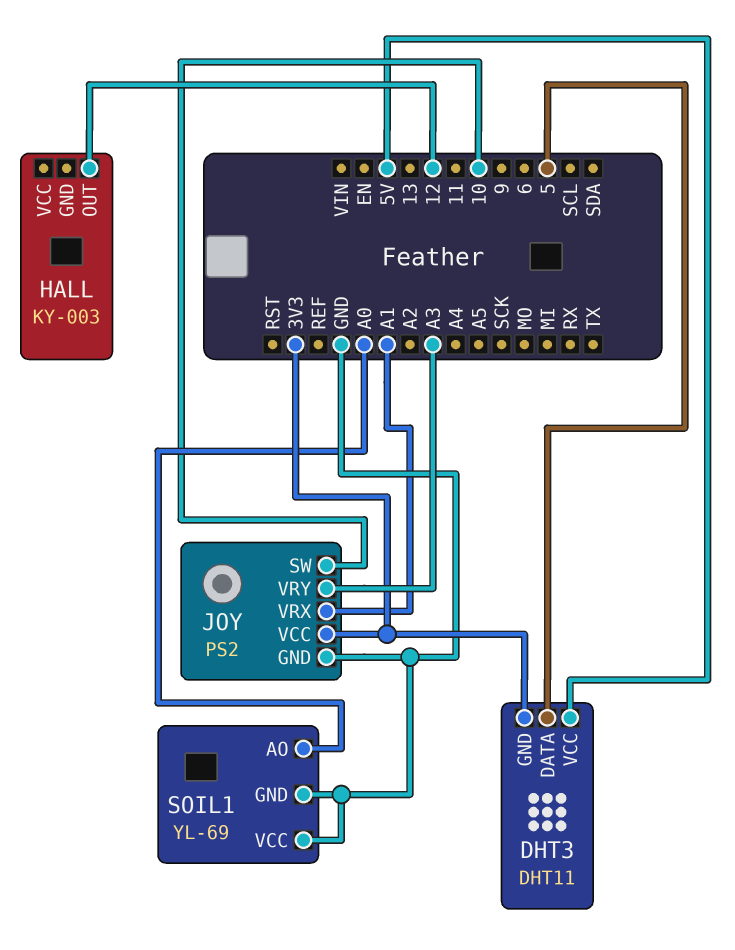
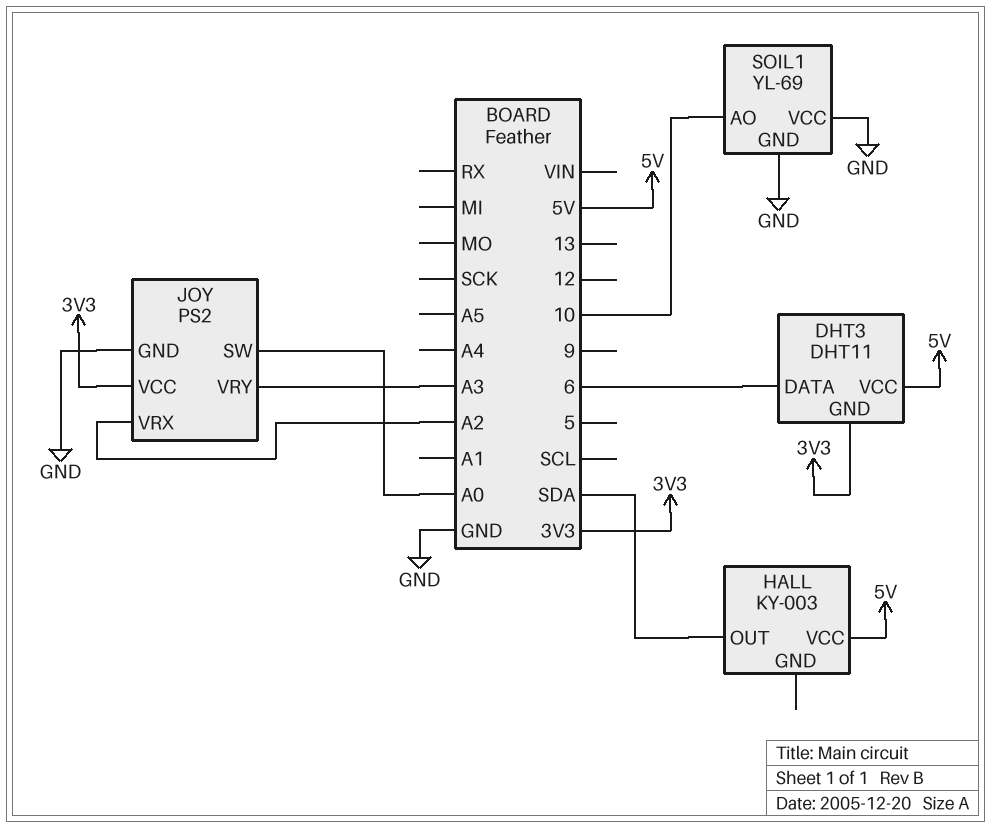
DHT3 pin DATA: 5 -> 6
HALL pin OUT: 12 -> SDA
HALL pin VCC: none -> 5V
JOY pin SW: 10 -> A0
JOY pin VRX: A1 -> A2
SOIL1 pin AO: A0 -> 10

